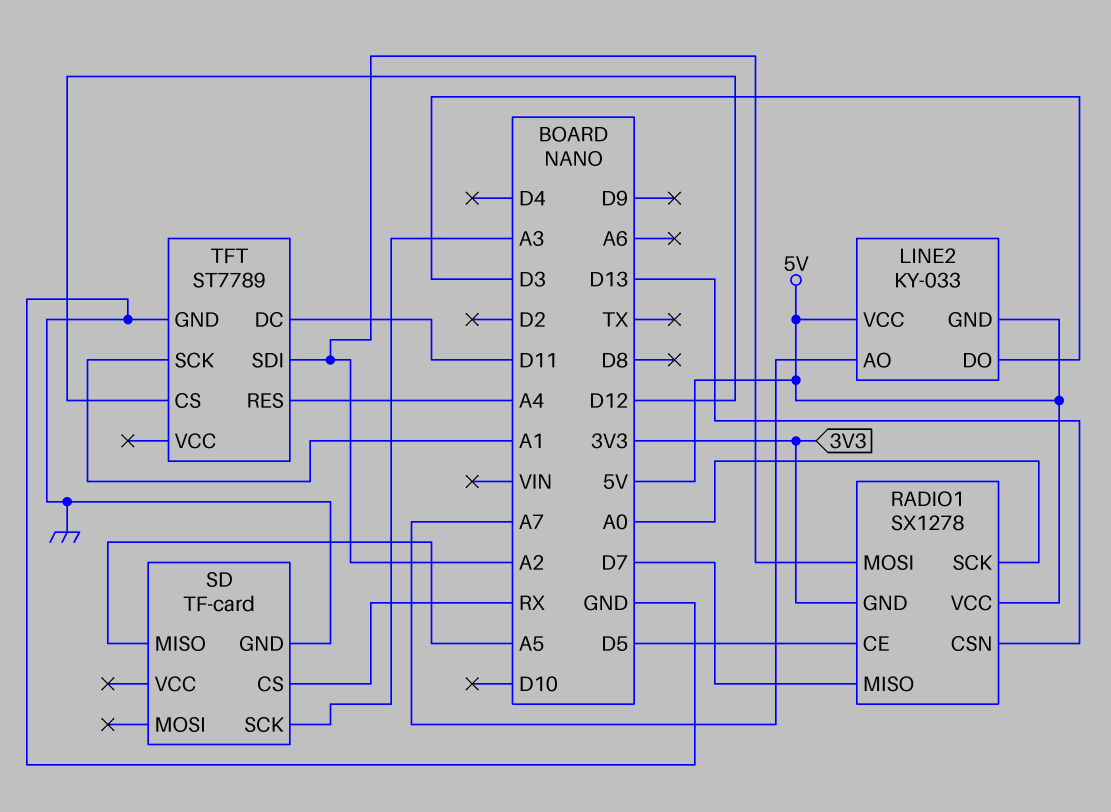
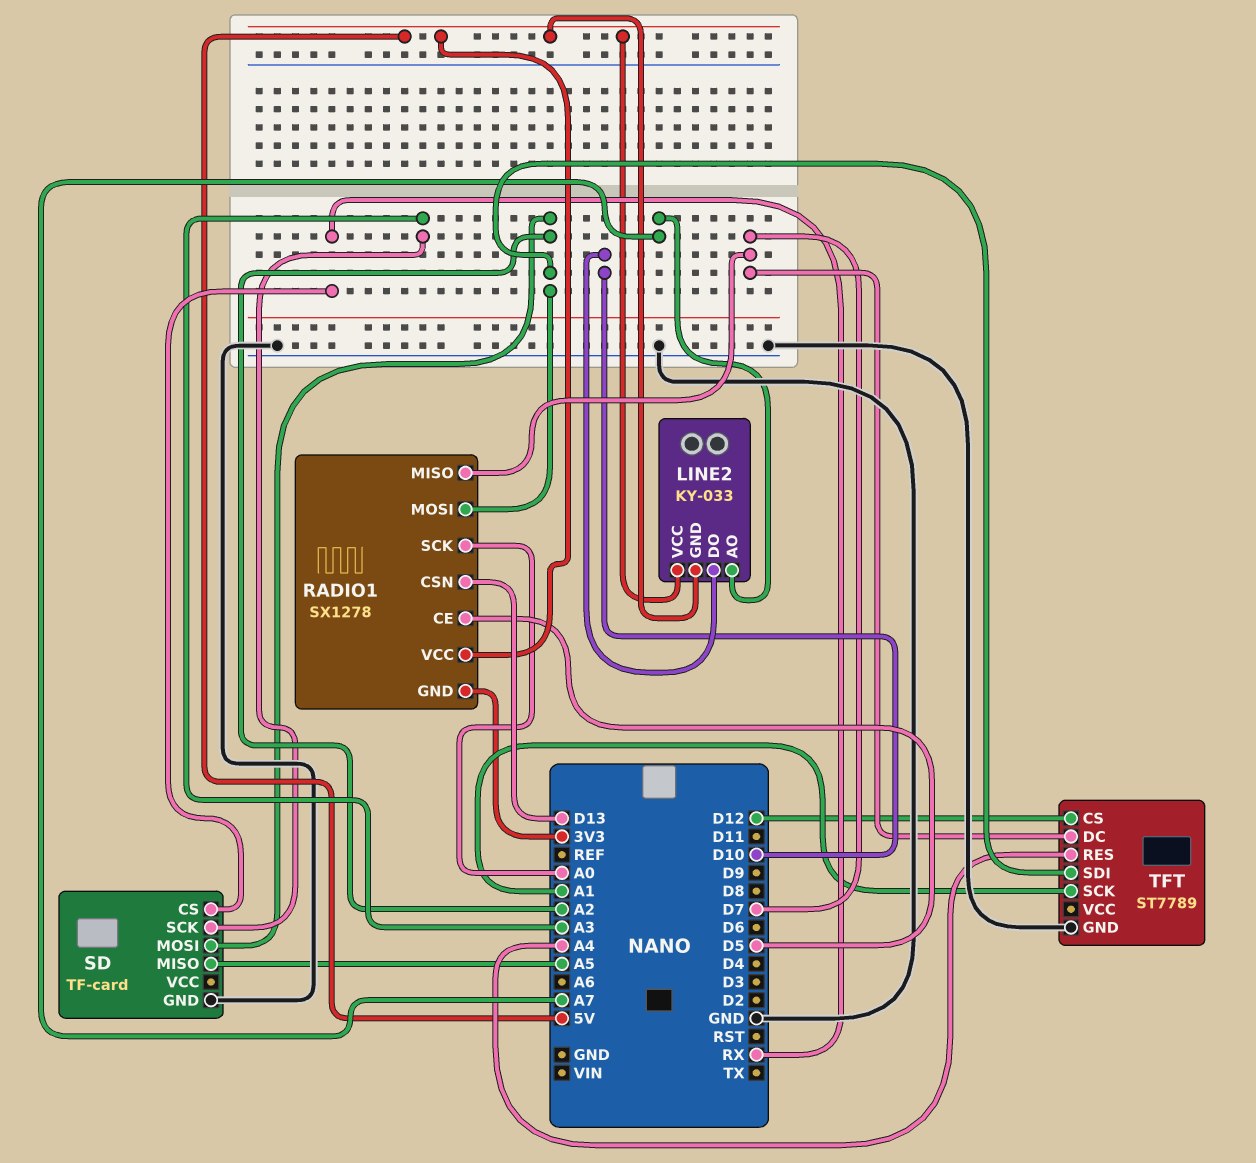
LINE2 pin DO: D3 -> D10
SD pin MOSI: none -> A2
TFT pin DC: D11 -> D7

